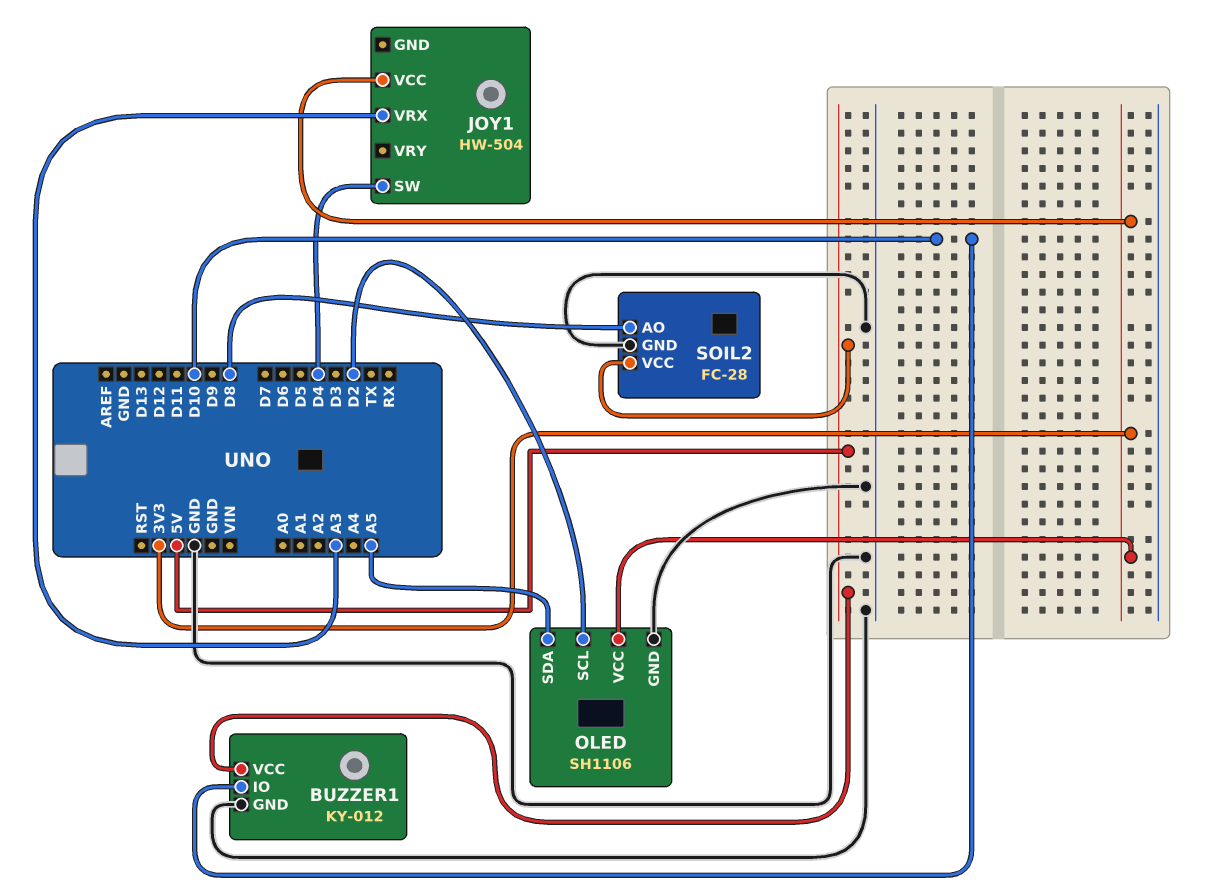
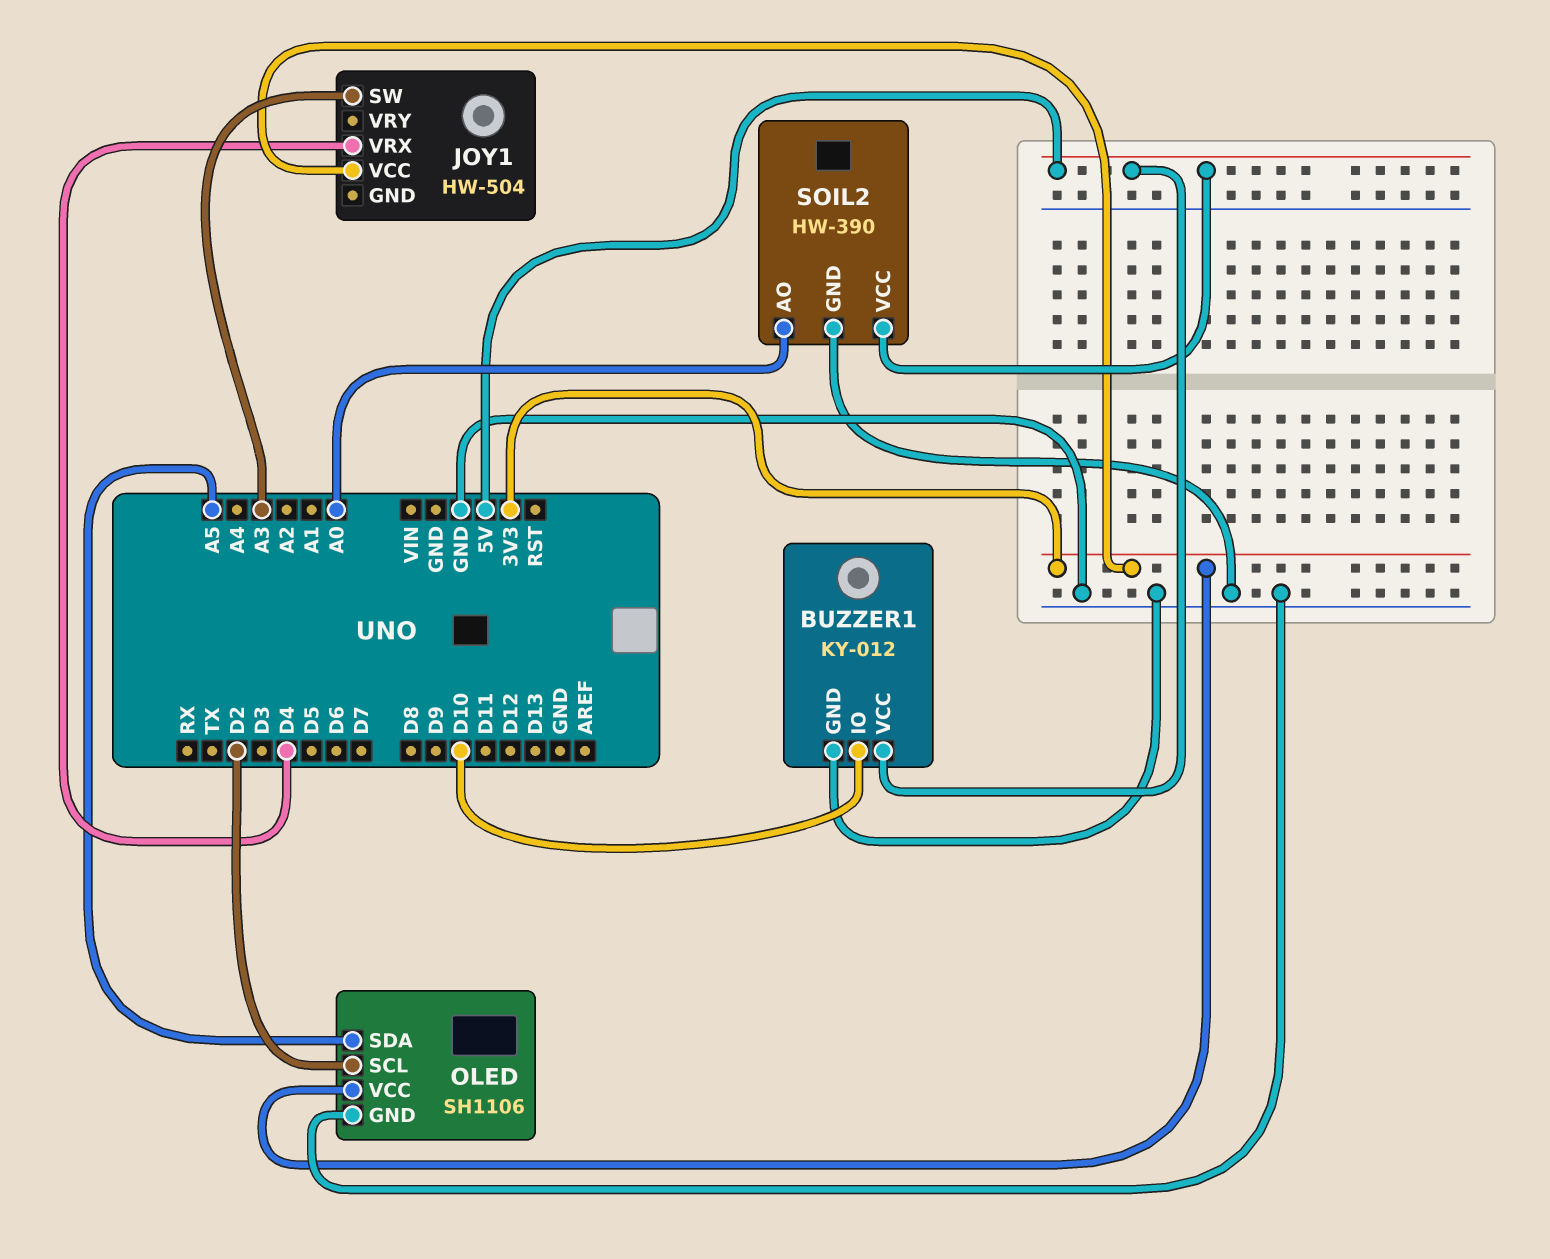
JOY1 pin SW: D4 -> A3
JOY1 pin VRX: A3 -> D4
SOIL2: FC-28 -> HW-390
SOIL2 pin AO: D8 -> A0

